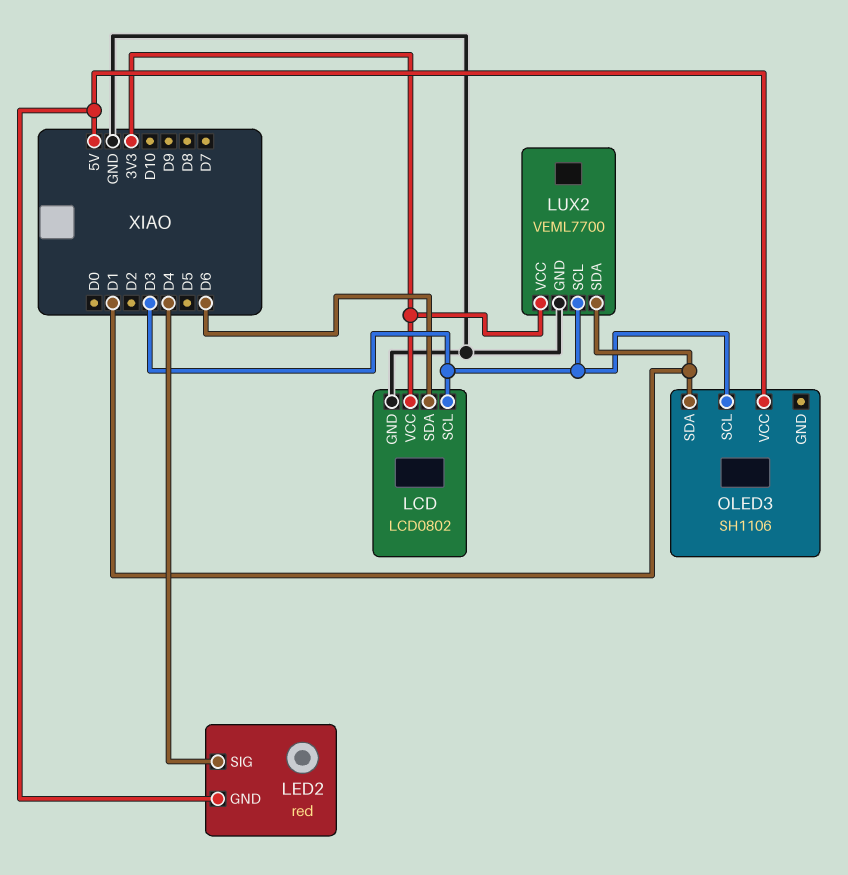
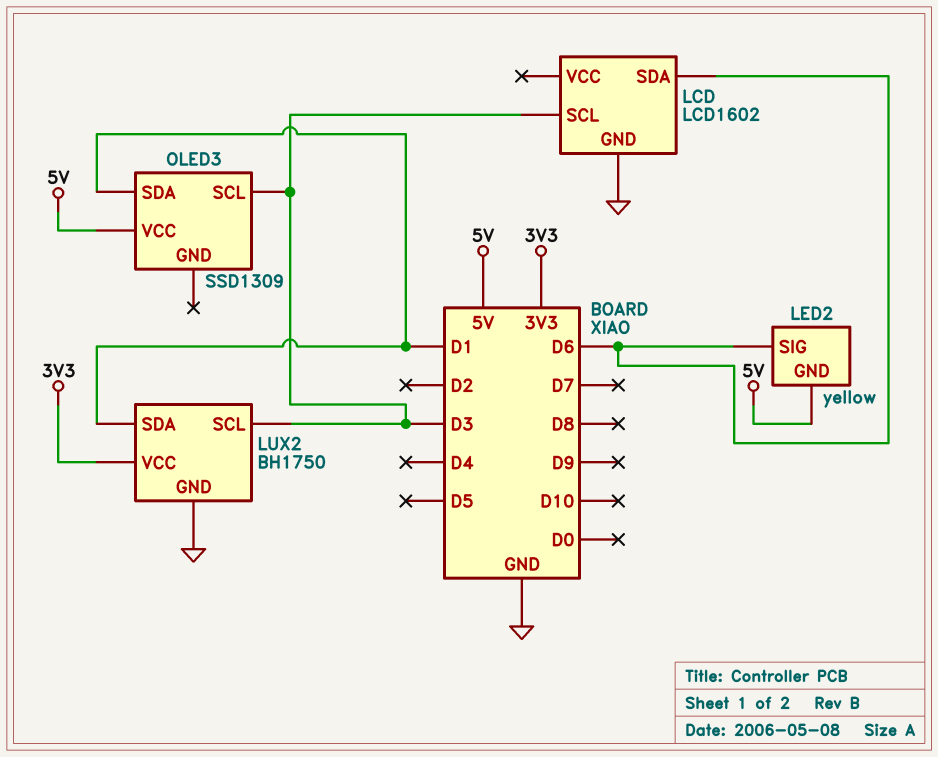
LCD: LCD0802 -> LCD1602
LCD pin VCC: 3V3 -> none
LED2: red -> yellow
LED2 pin SIG: D4 -> D6
LUX2: VEML7700 -> BH1750
OLED3: SH1106 -> SSD1309

